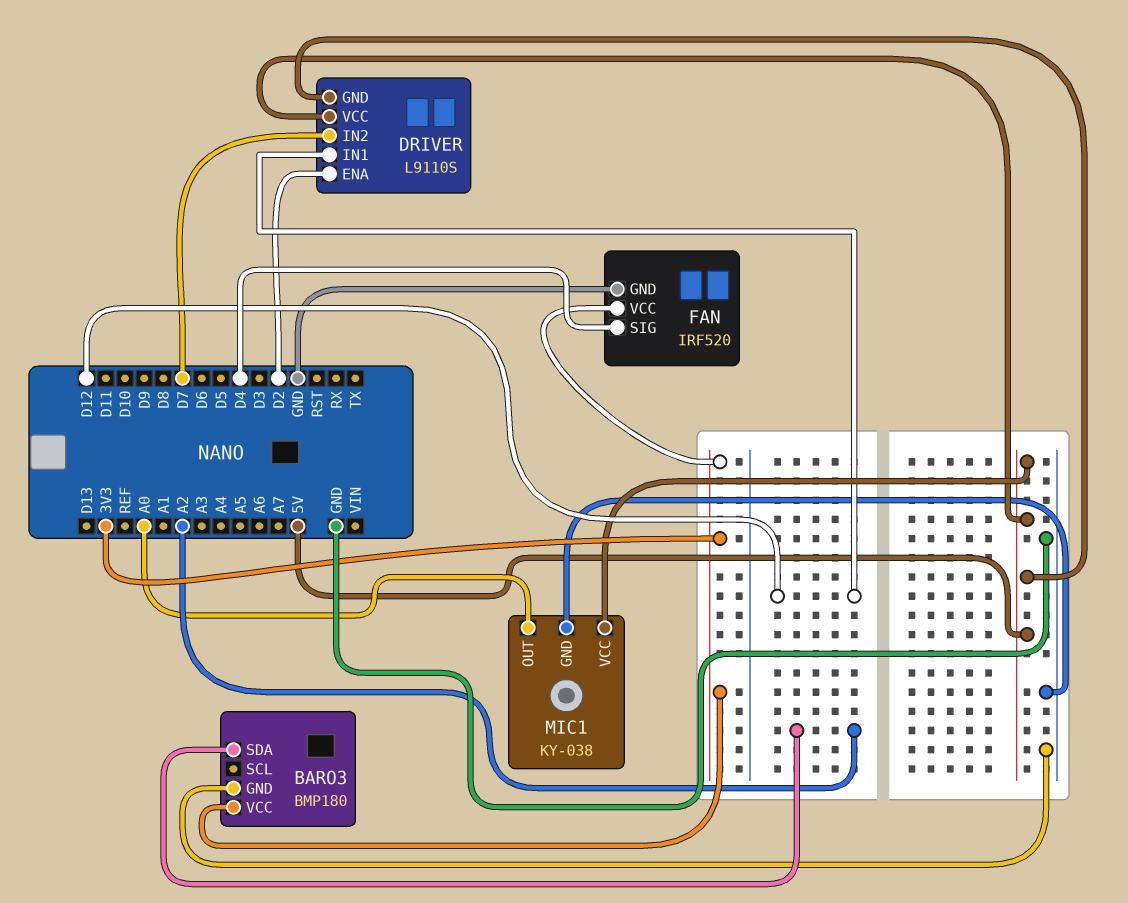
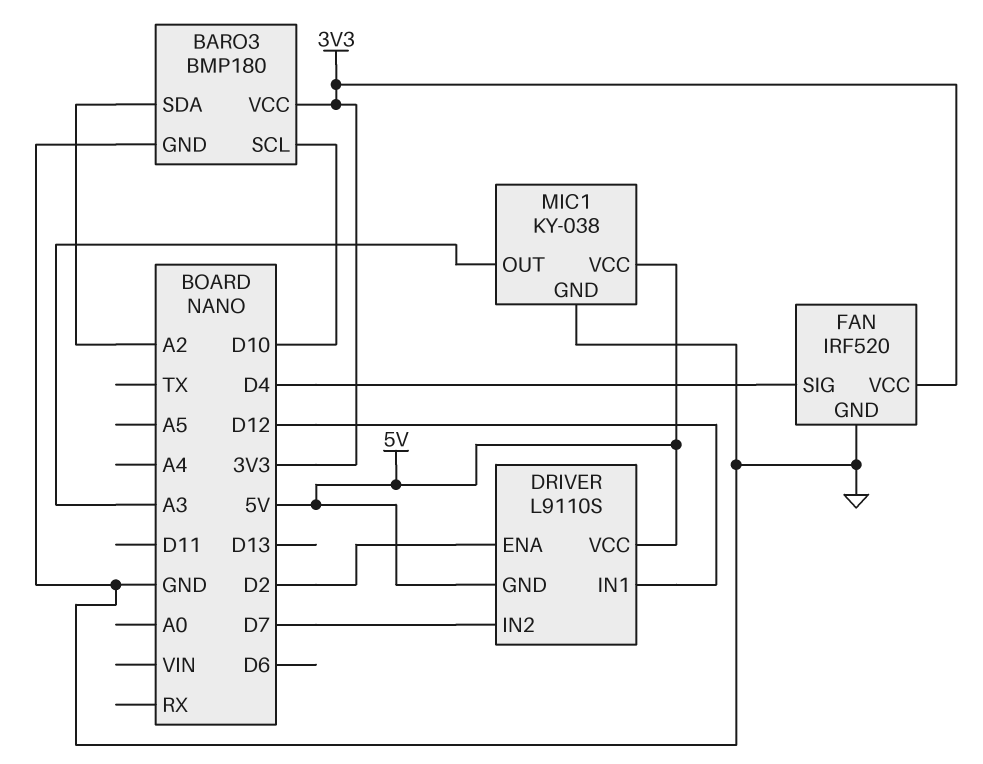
BARO3 pin SCL: none -> D10
MIC1 pin OUT: A0 -> A3

